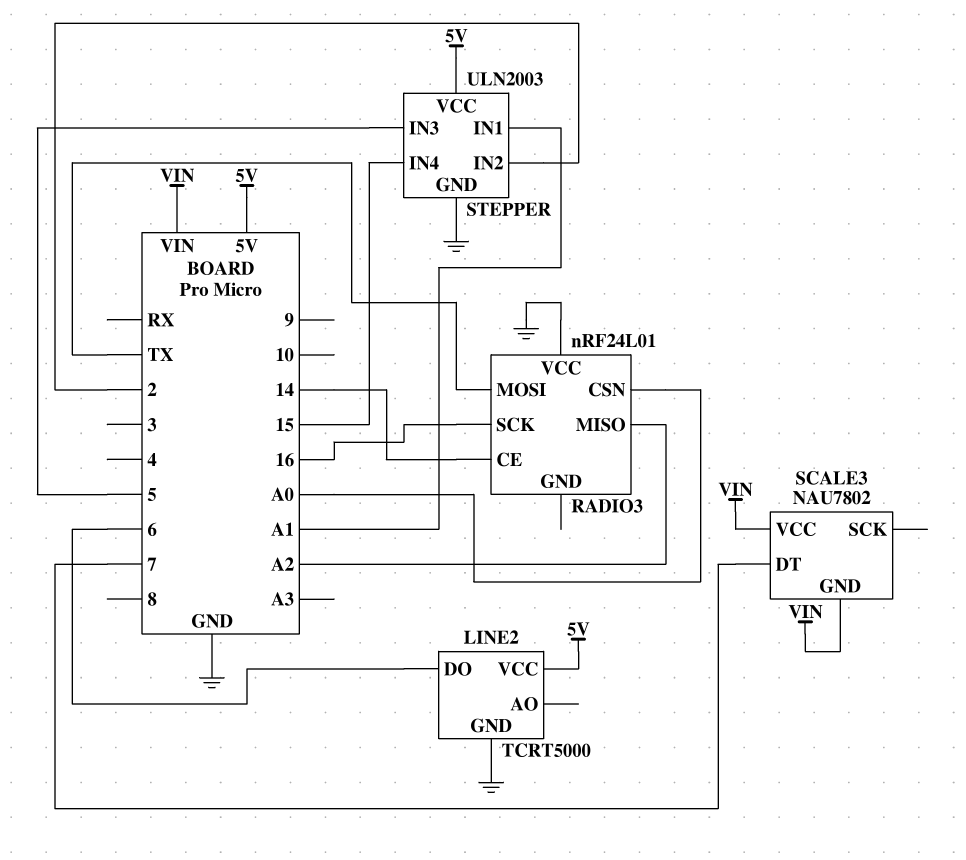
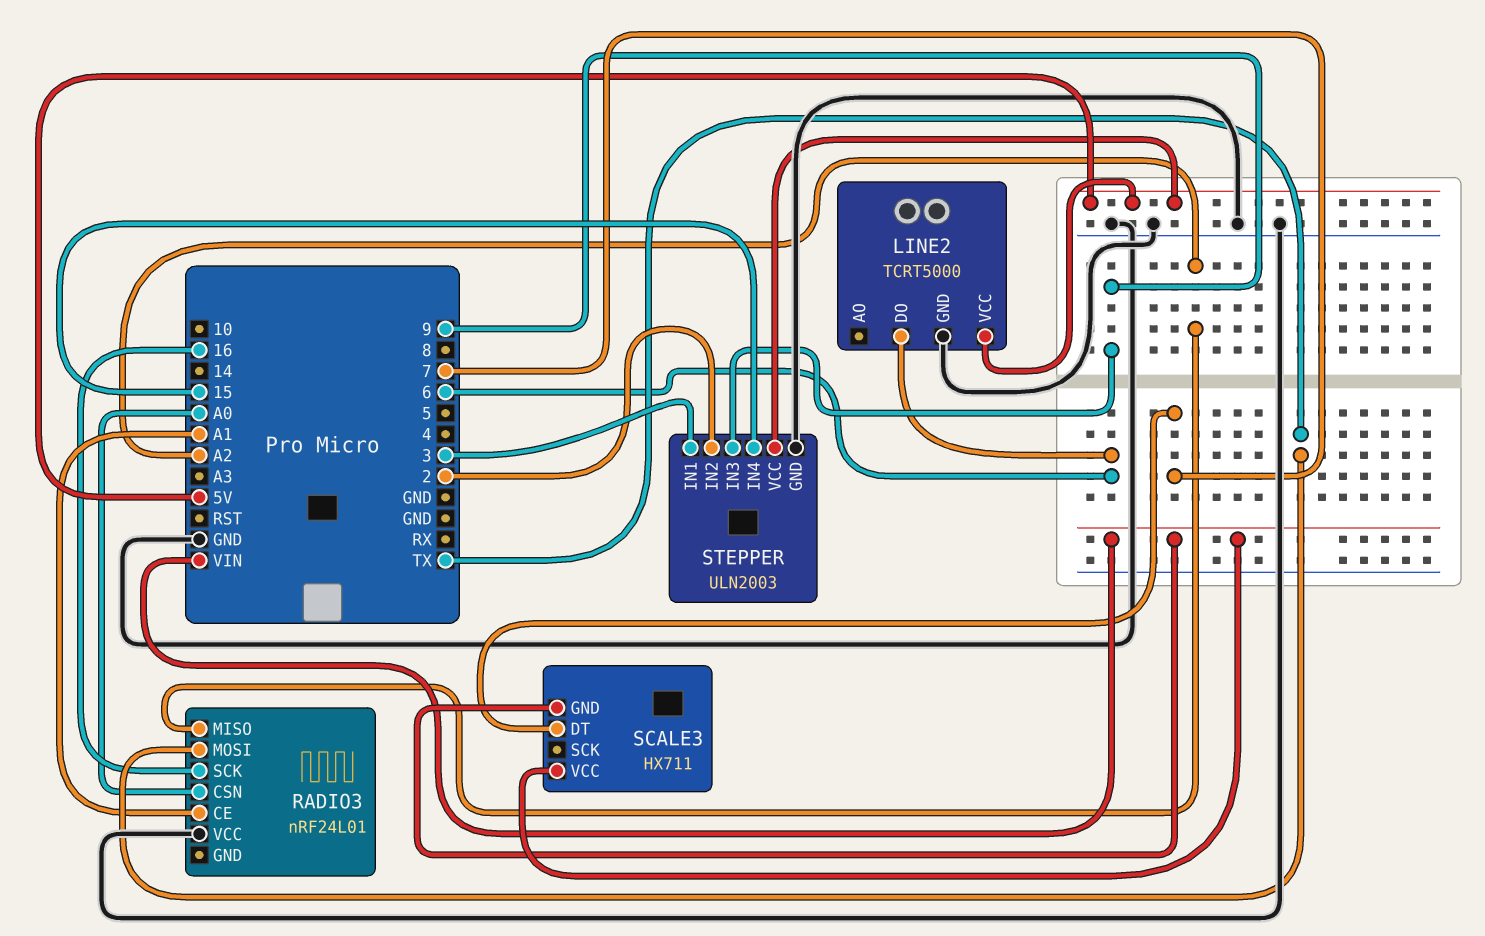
RADIO3 pin CE: 14 -> A1
SCALE3: NAU7802 -> HX711
STEPPER pin IN1: A1 -> 3
STEPPER pin IN3: 5 -> 9

